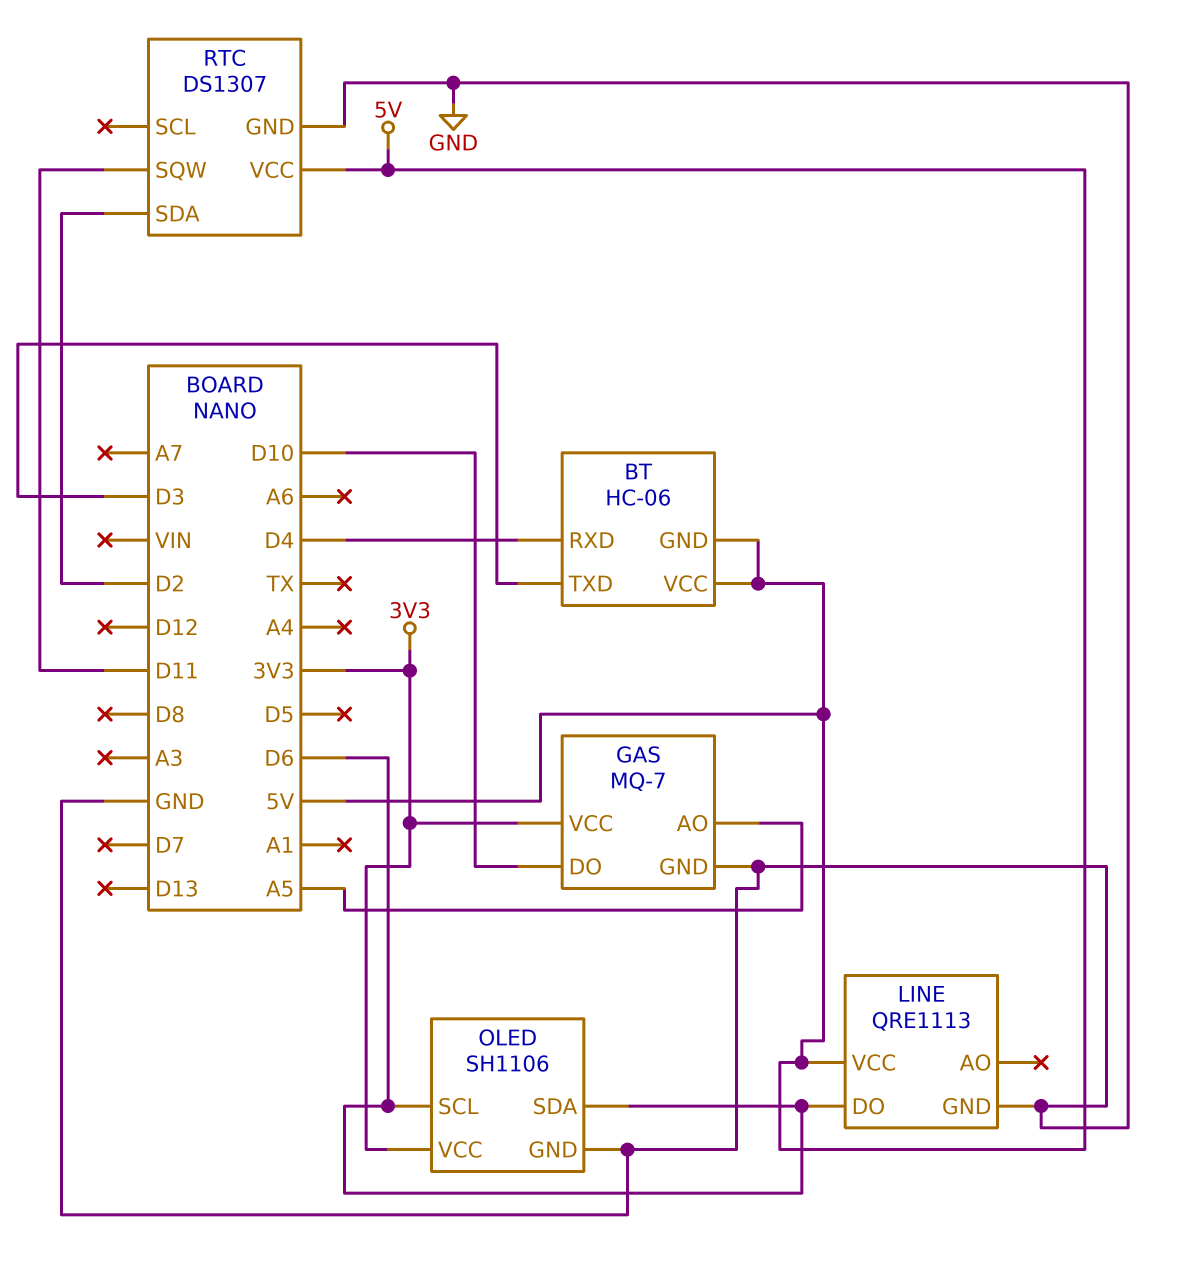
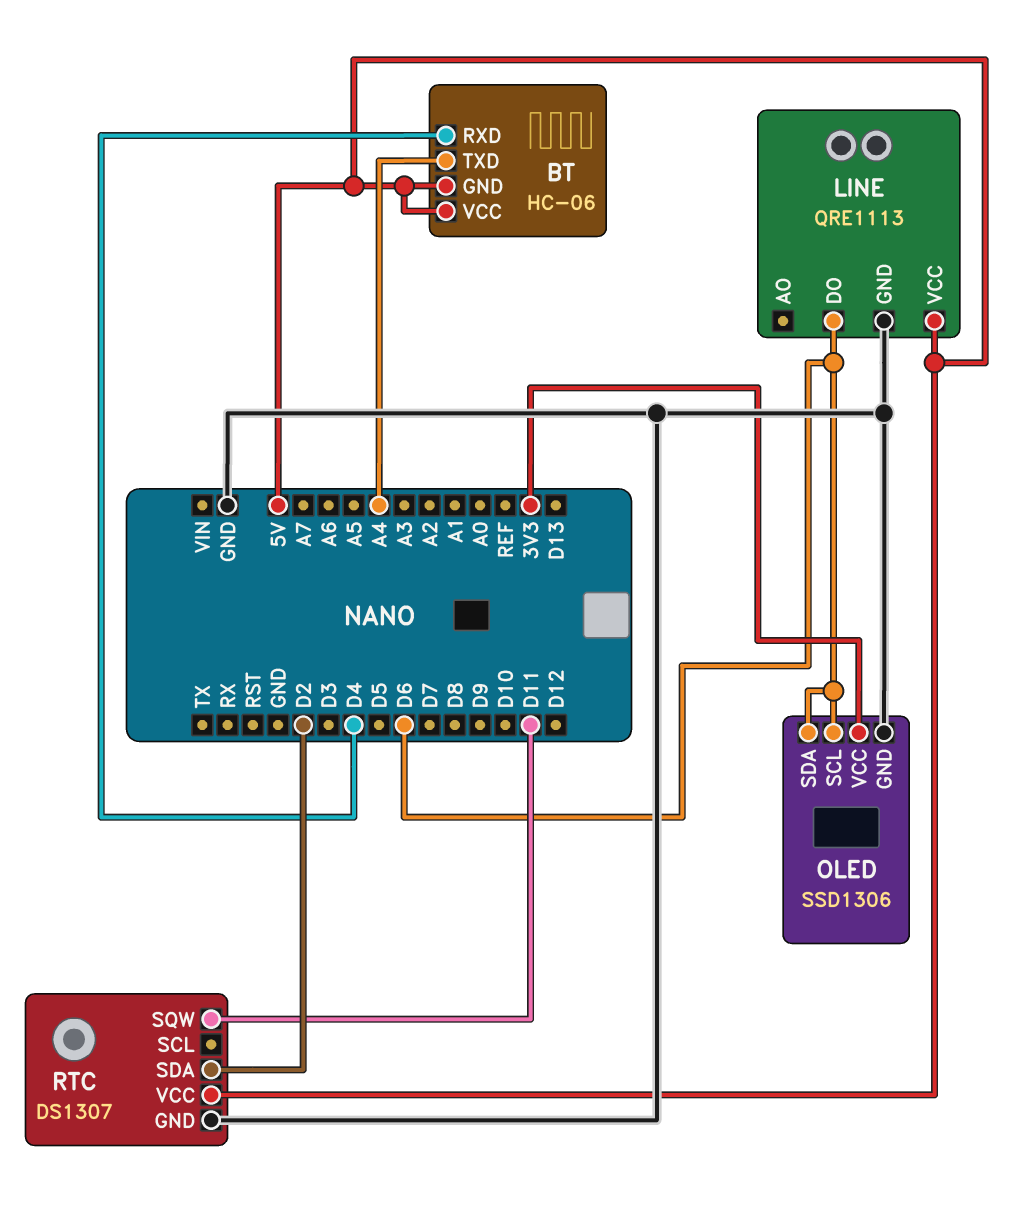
BT pin TXD: D3 -> A4
GAS: MQ-7 -> none
GAS pin AO: A5 -> none
GAS pin DO: D10 -> none
GAS pin GND: GND -> none
GAS pin VCC: 3V3 -> none
OLED: SH1106 -> SSD1306

